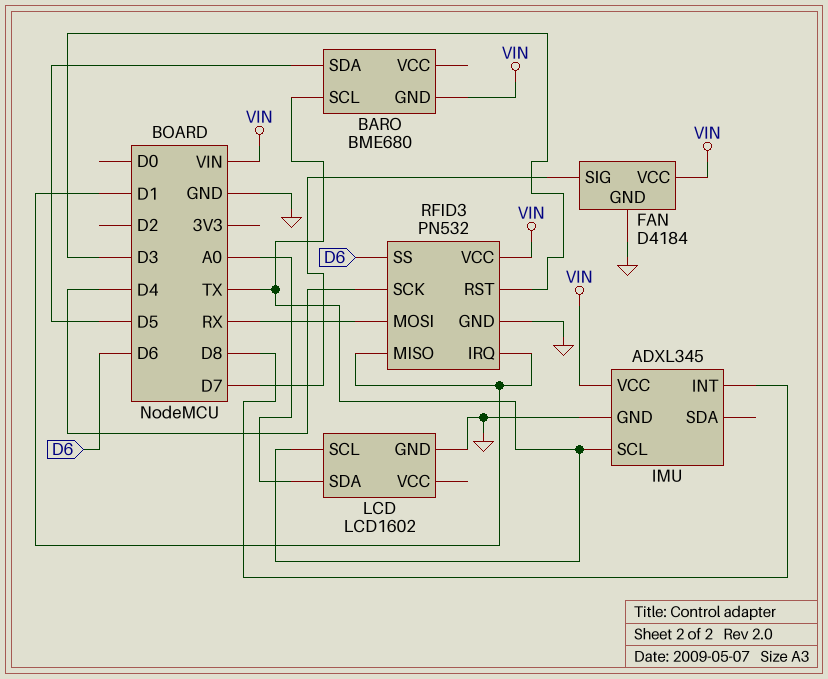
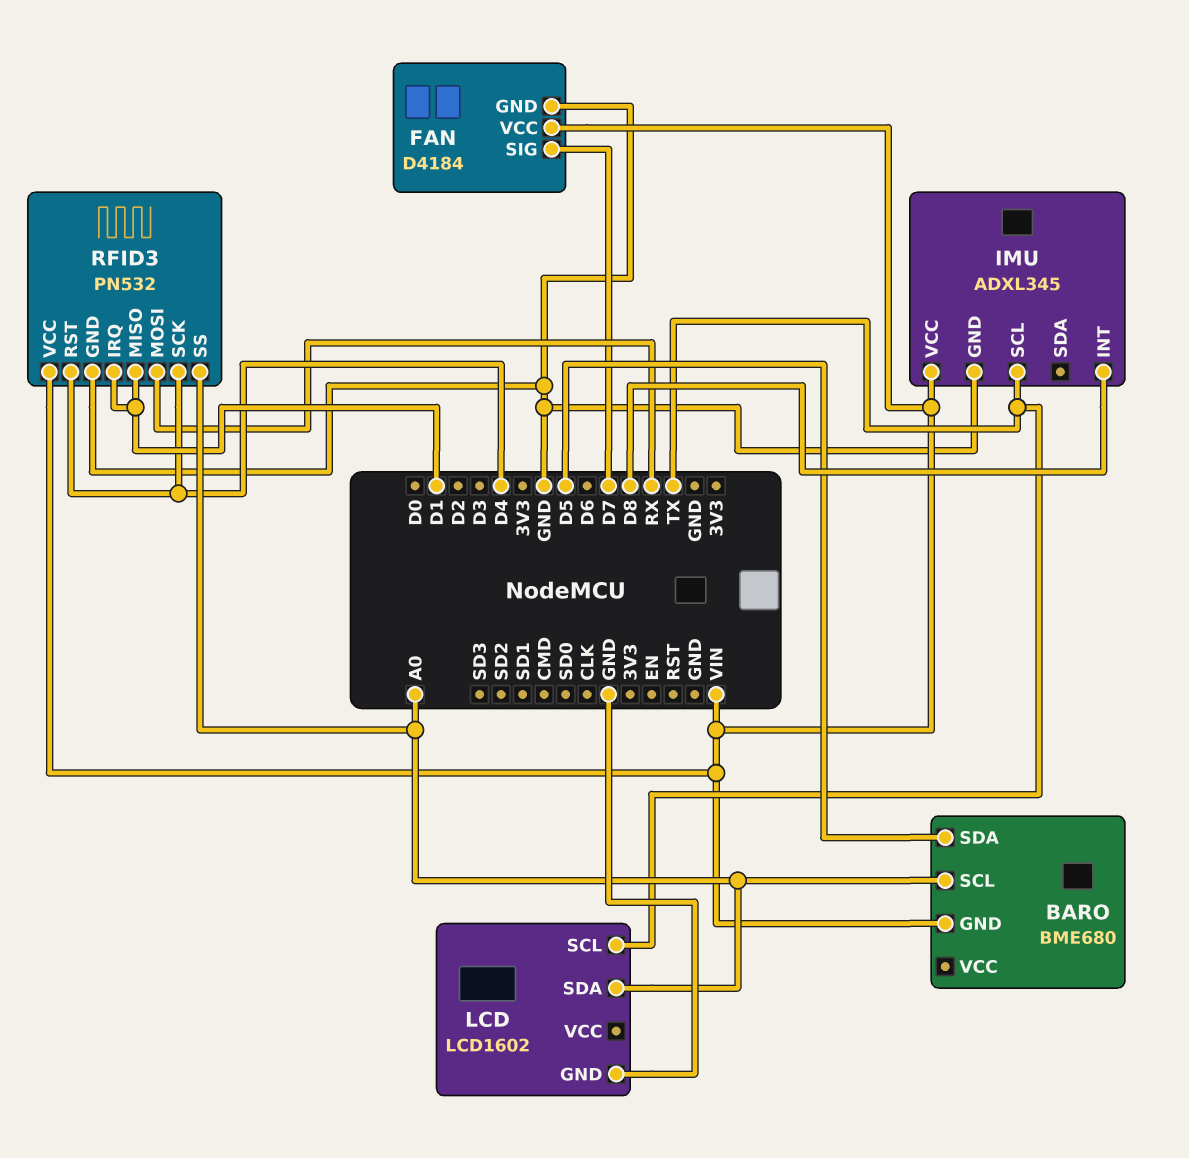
BARO pin SCL: TX -> A0
RFID3 pin RST: D3 -> D4
RFID3 pin SS: D6 -> A0

